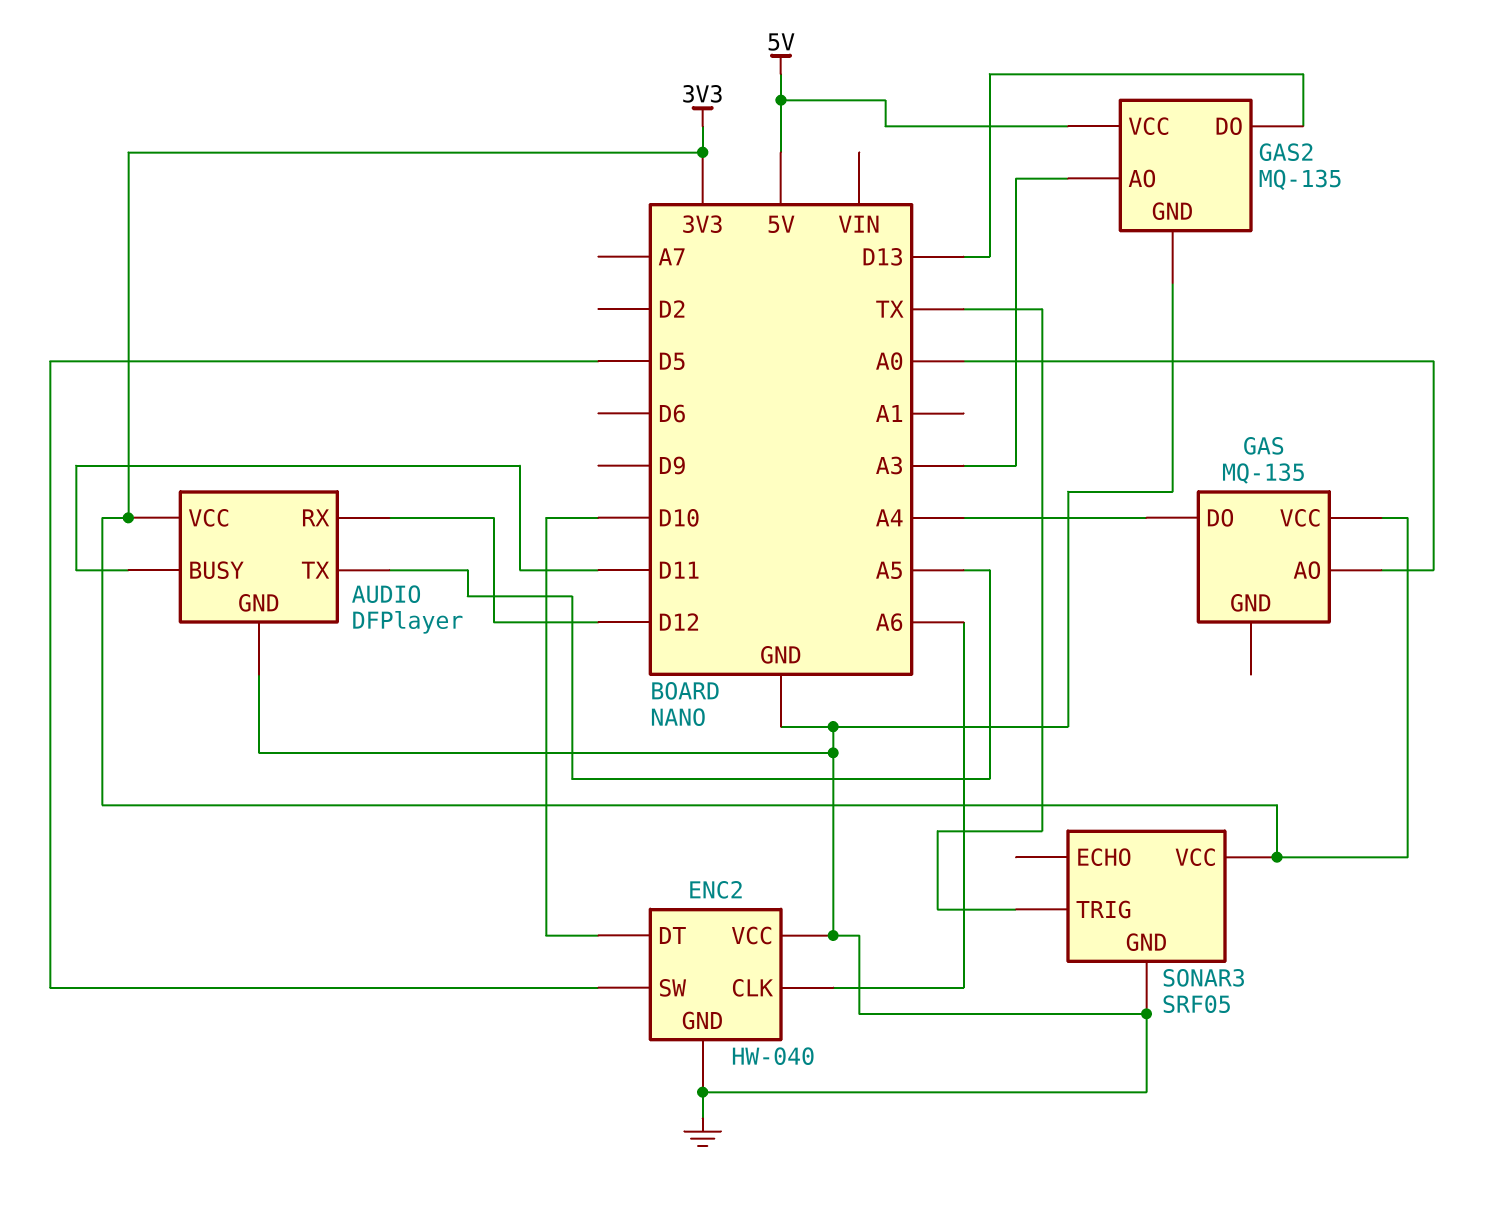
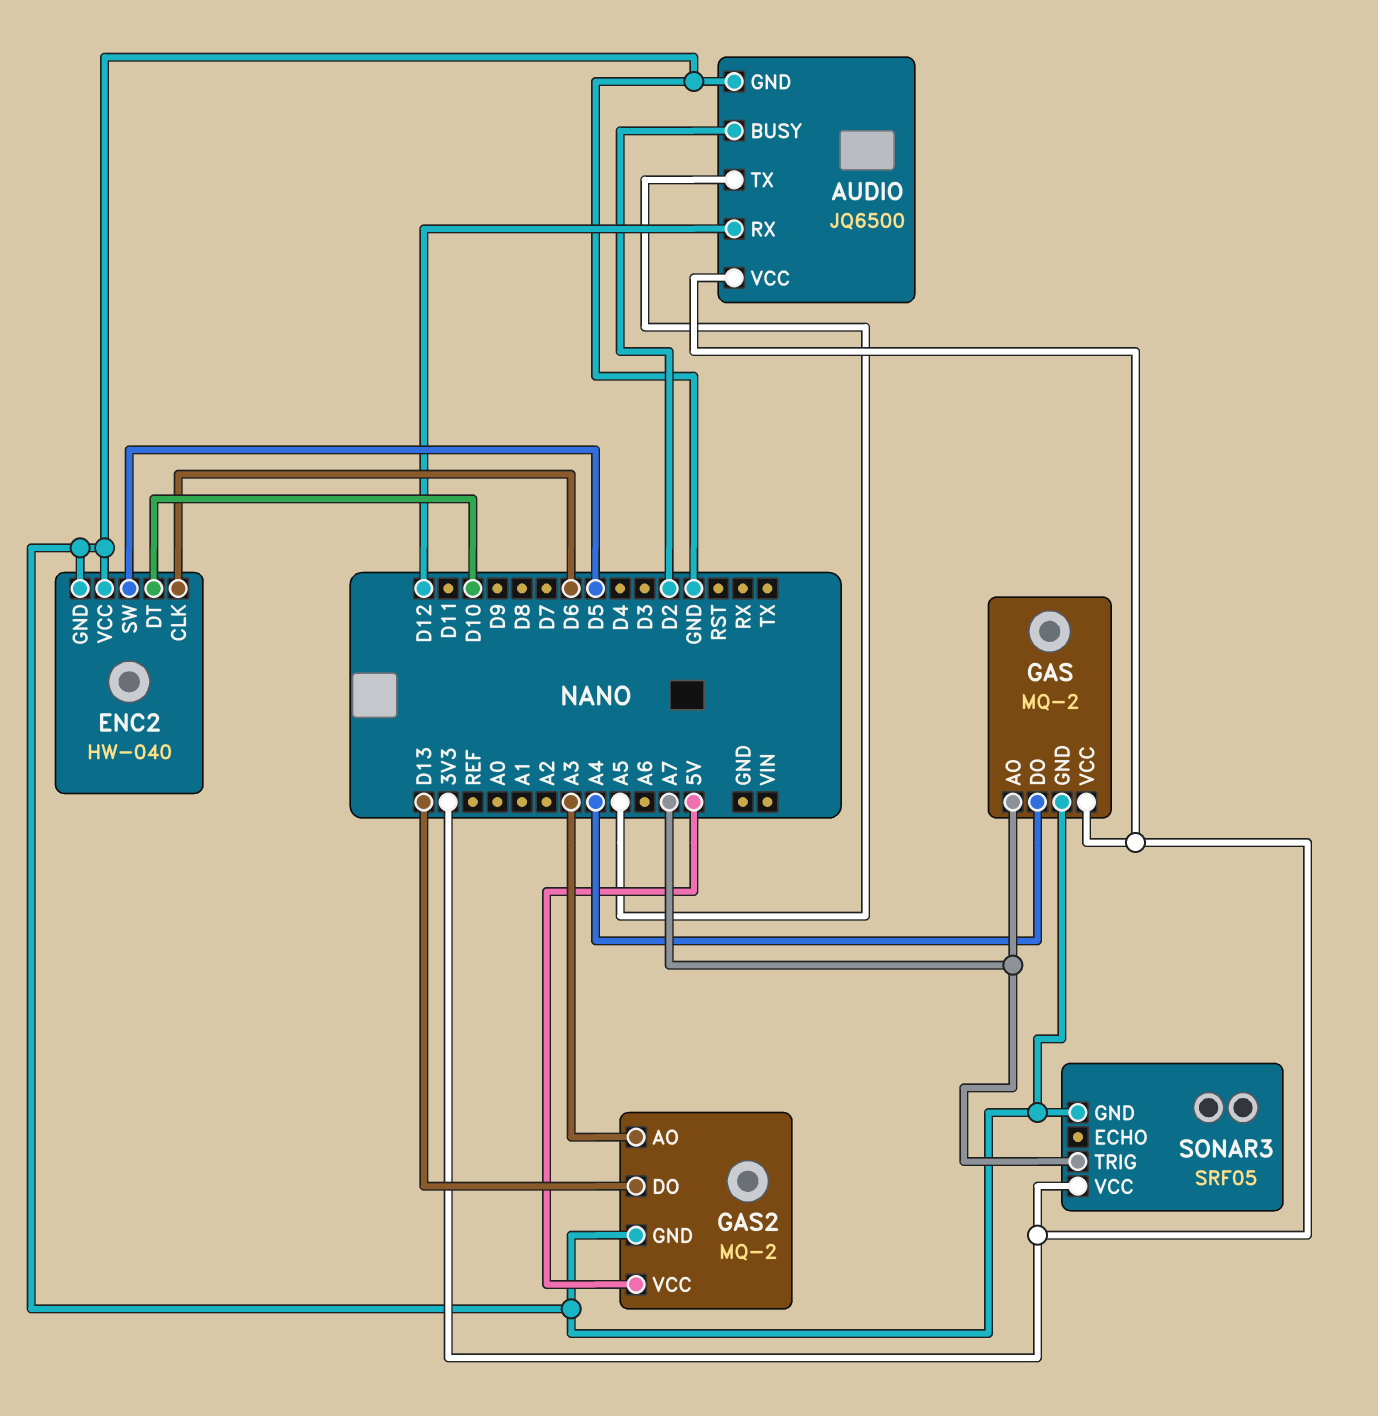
AUDIO: DFPlayer -> JQ6500
AUDIO pin BUSY: D11 -> D2
ENC2 pin CLK: A6 -> D6
GAS: MQ-135 -> MQ-2
GAS pin AO: A0 -> A7
GAS pin GND: none -> GND
GAS2: MQ-135 -> MQ-2
SONAR3 pin TRIG: TX -> A7

